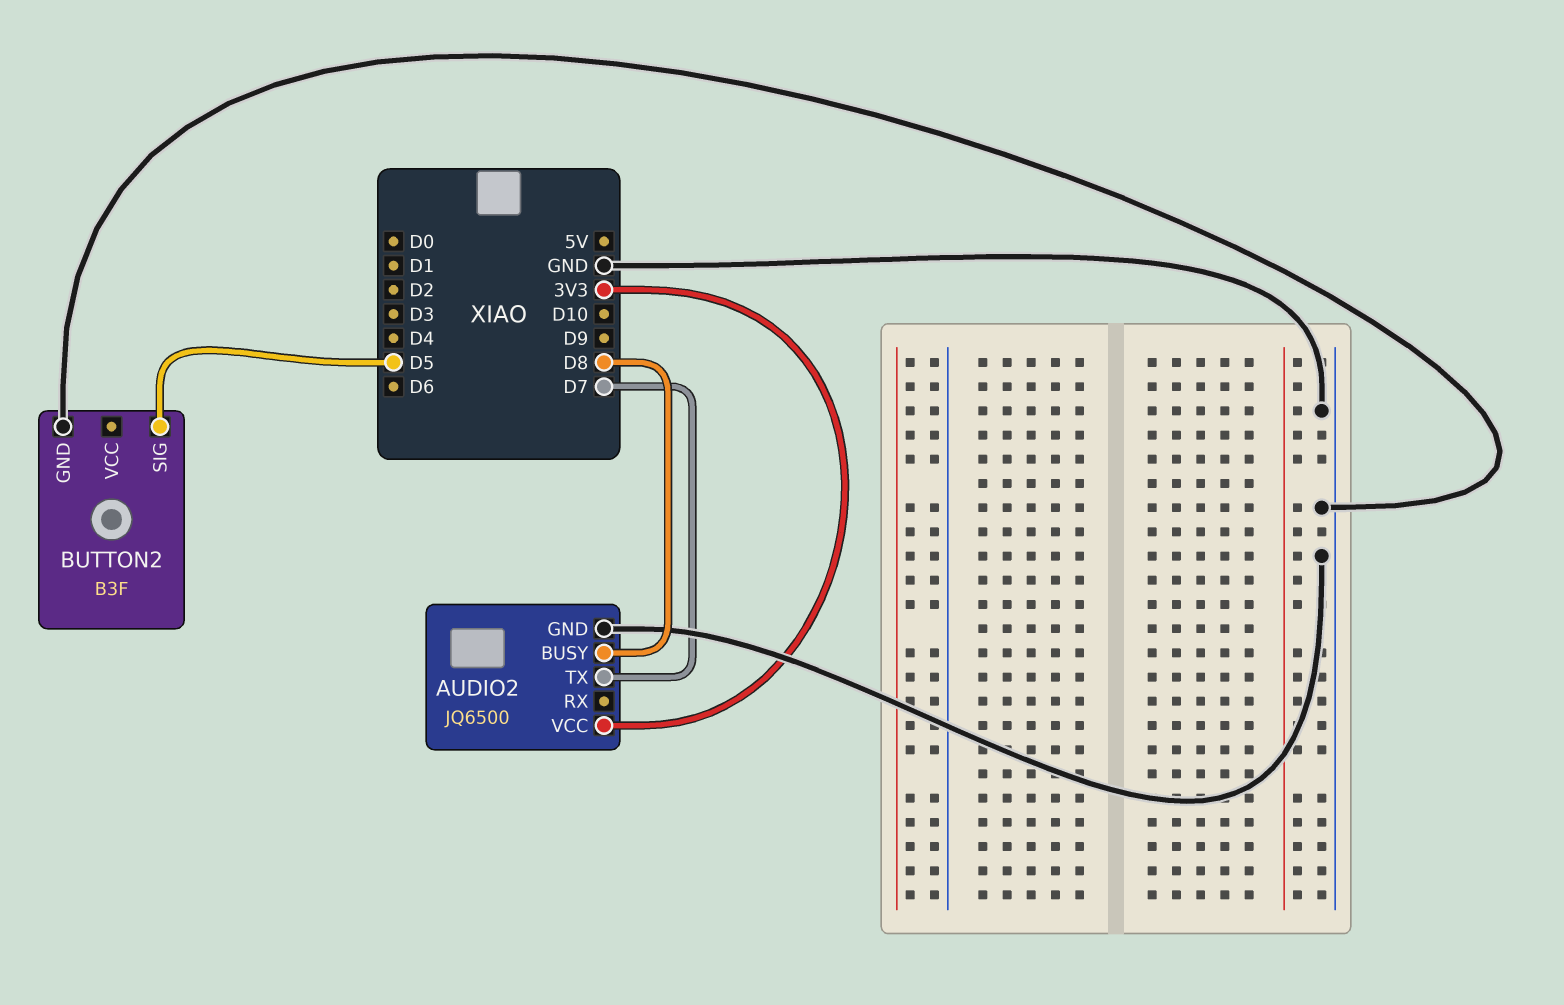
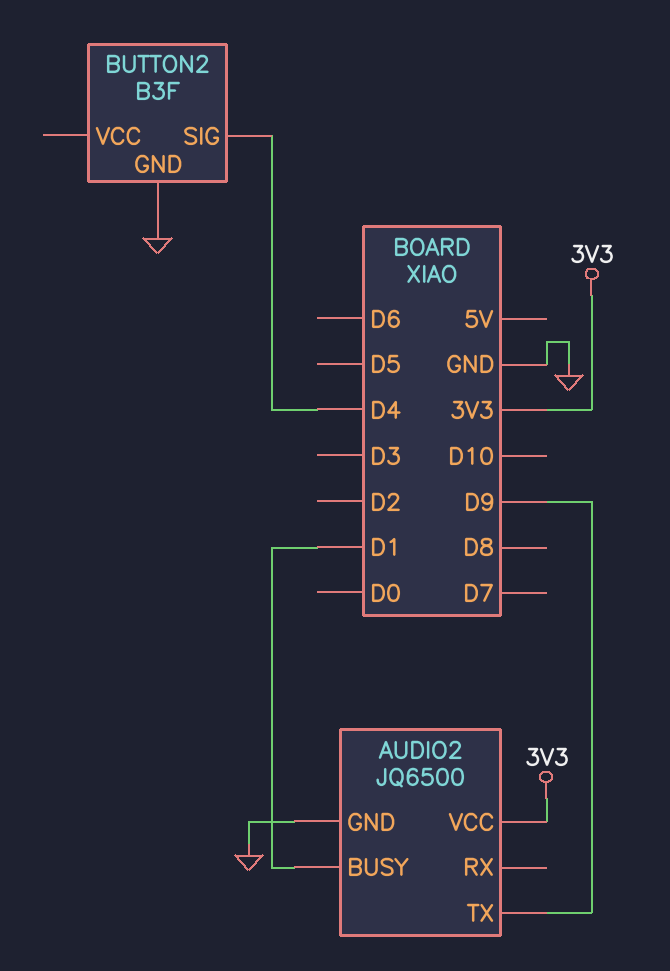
AUDIO2 pin BUSY: D8 -> D1
AUDIO2 pin TX: D7 -> D9
BUTTON2 pin SIG: D5 -> D4

